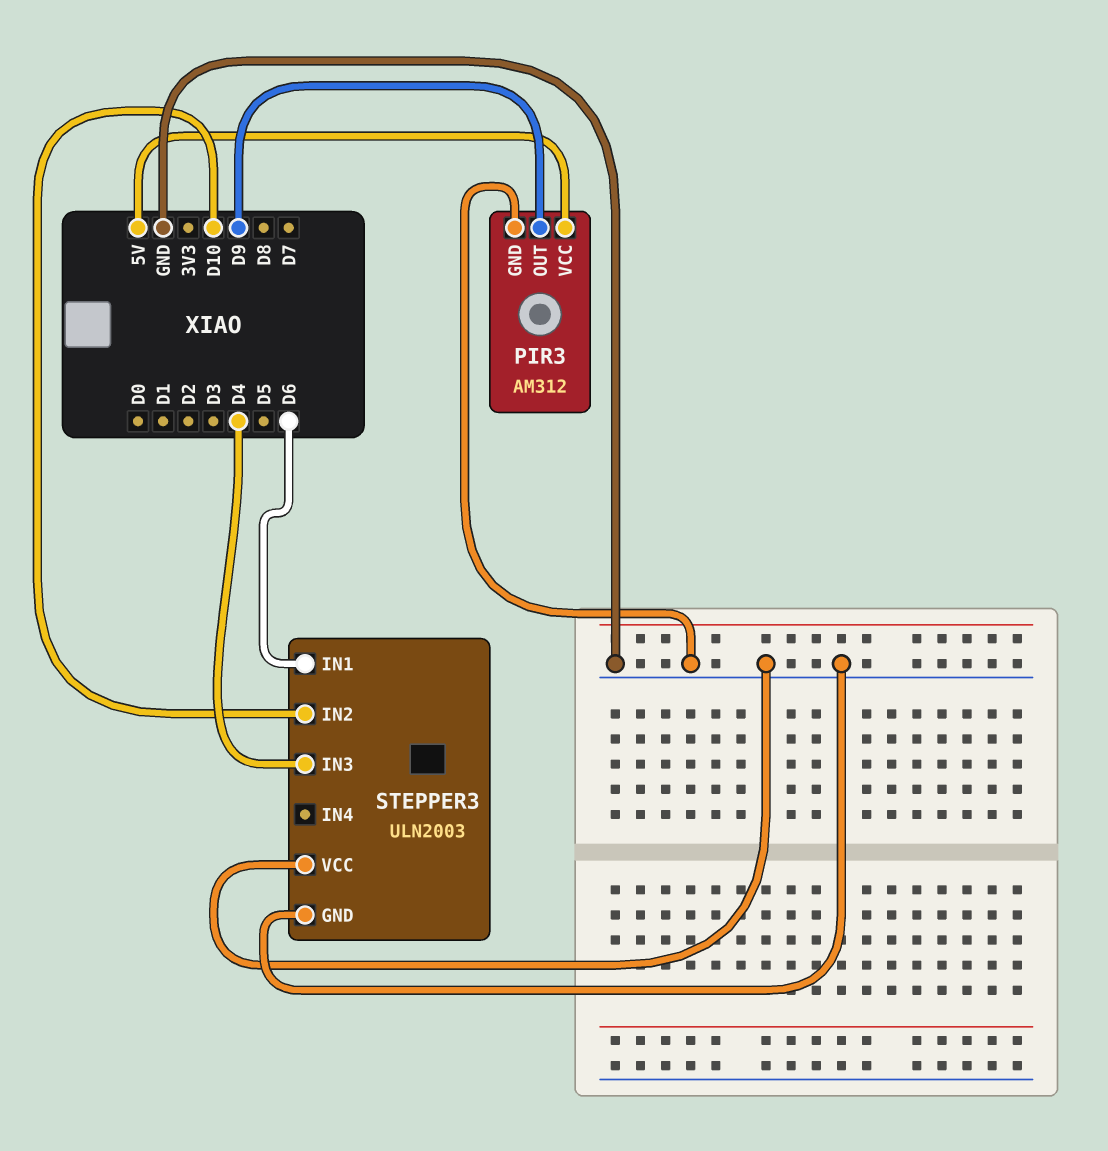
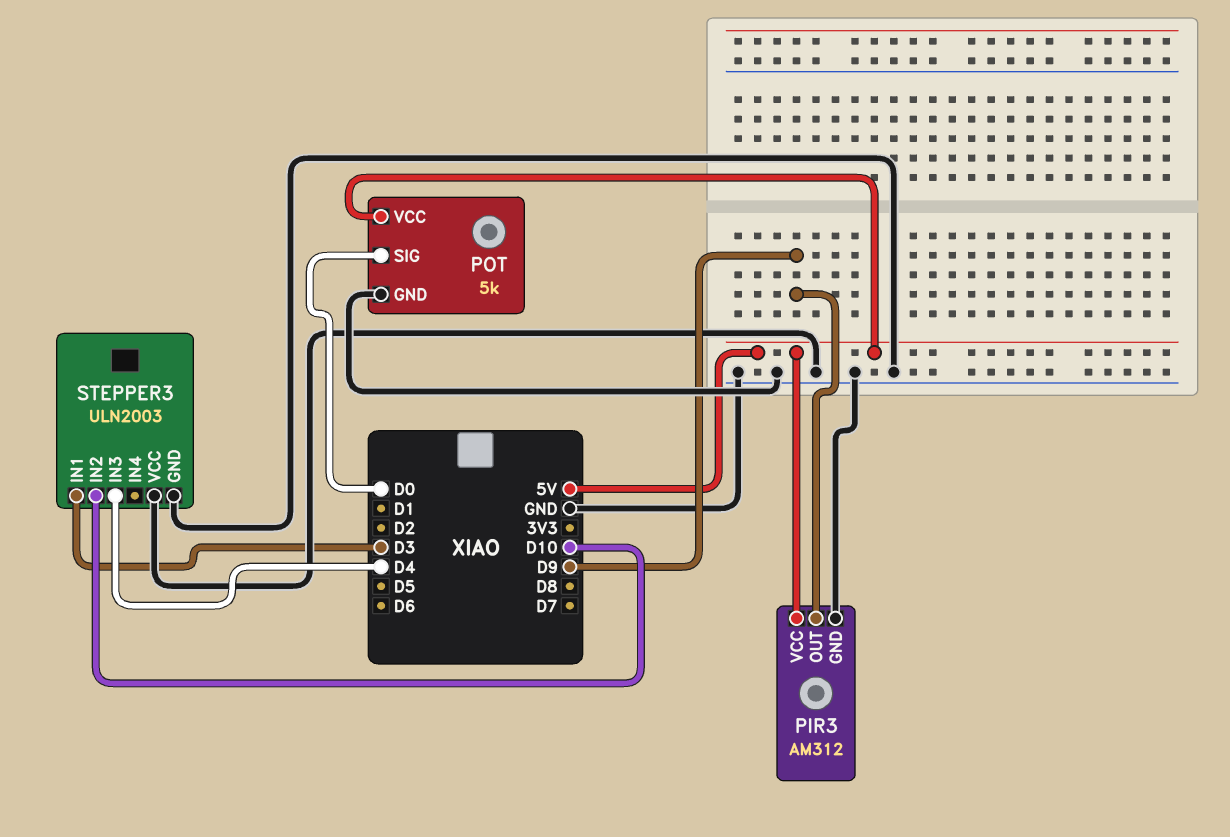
POT: none -> 5k
POT pin GND: none -> GND
POT pin SIG: none -> D0
POT pin VCC: none -> 5V
STEPPER3 pin IN1: D6 -> D3

